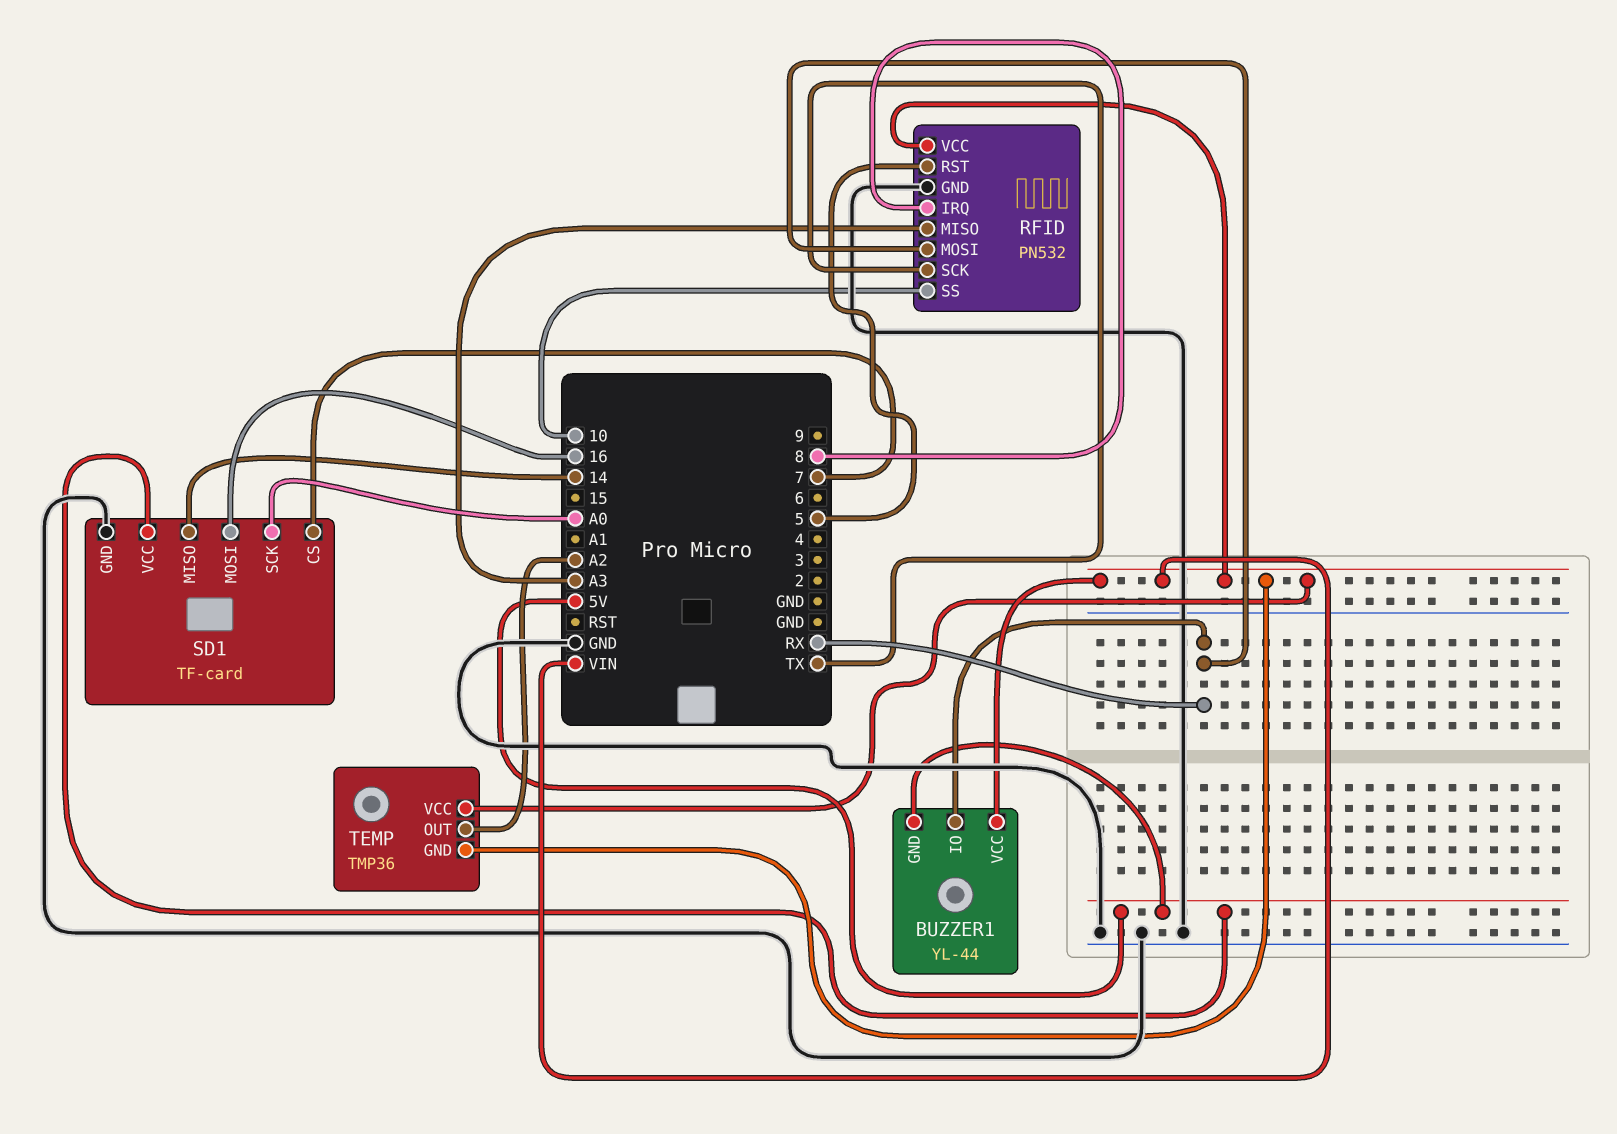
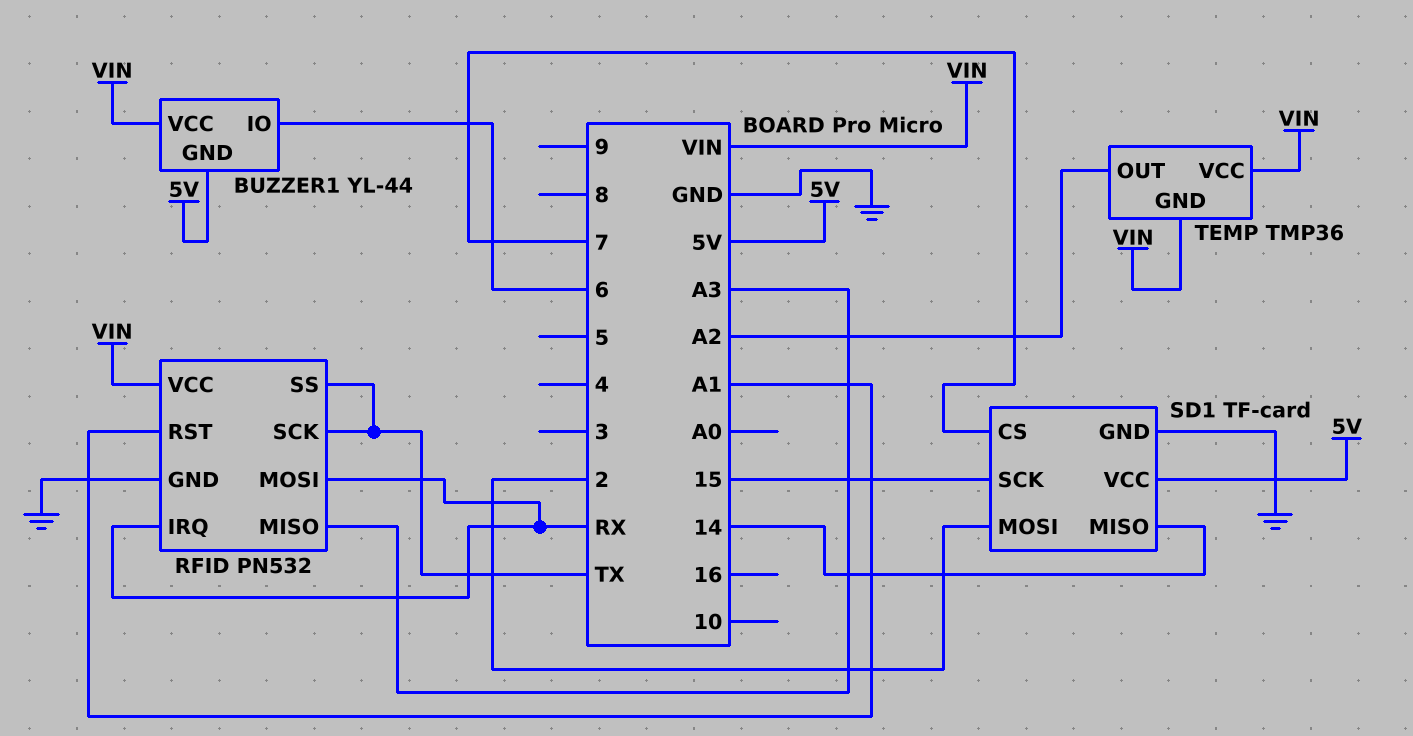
BUZZER1 pin IO: RX -> 6
RFID pin IRQ: 8 -> RX
RFID pin RST: 5 -> A1
RFID pin SS: 10 -> TX
SD1 pin MOSI: 16 -> 2
SD1 pin SCK: A0 -> 15

